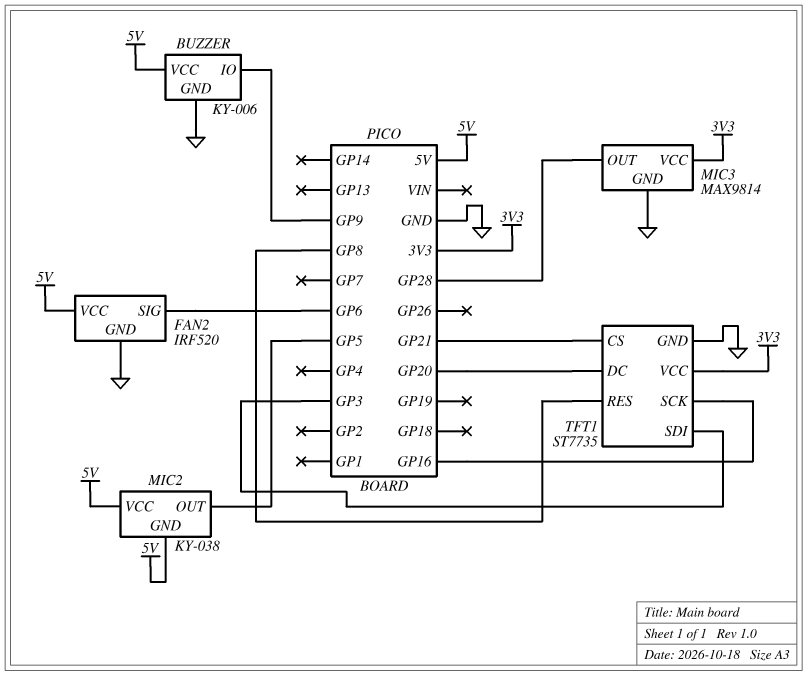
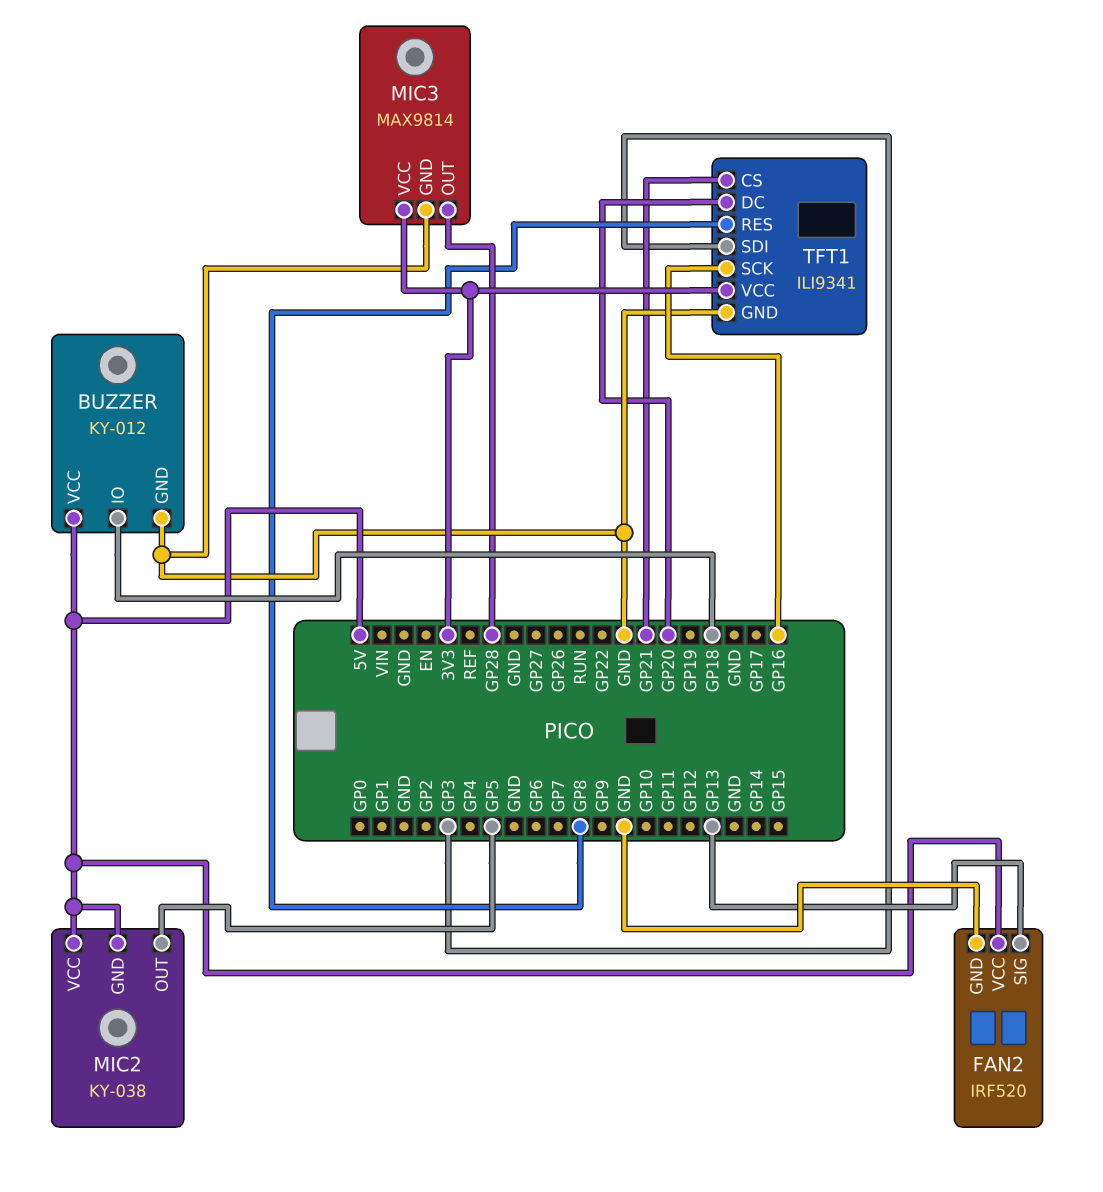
BUZZER: KY-006 -> KY-012
BUZZER pin IO: GP9 -> GP18
FAN2 pin SIG: GP6 -> GP13
TFT1: ST7735 -> ILI9341

